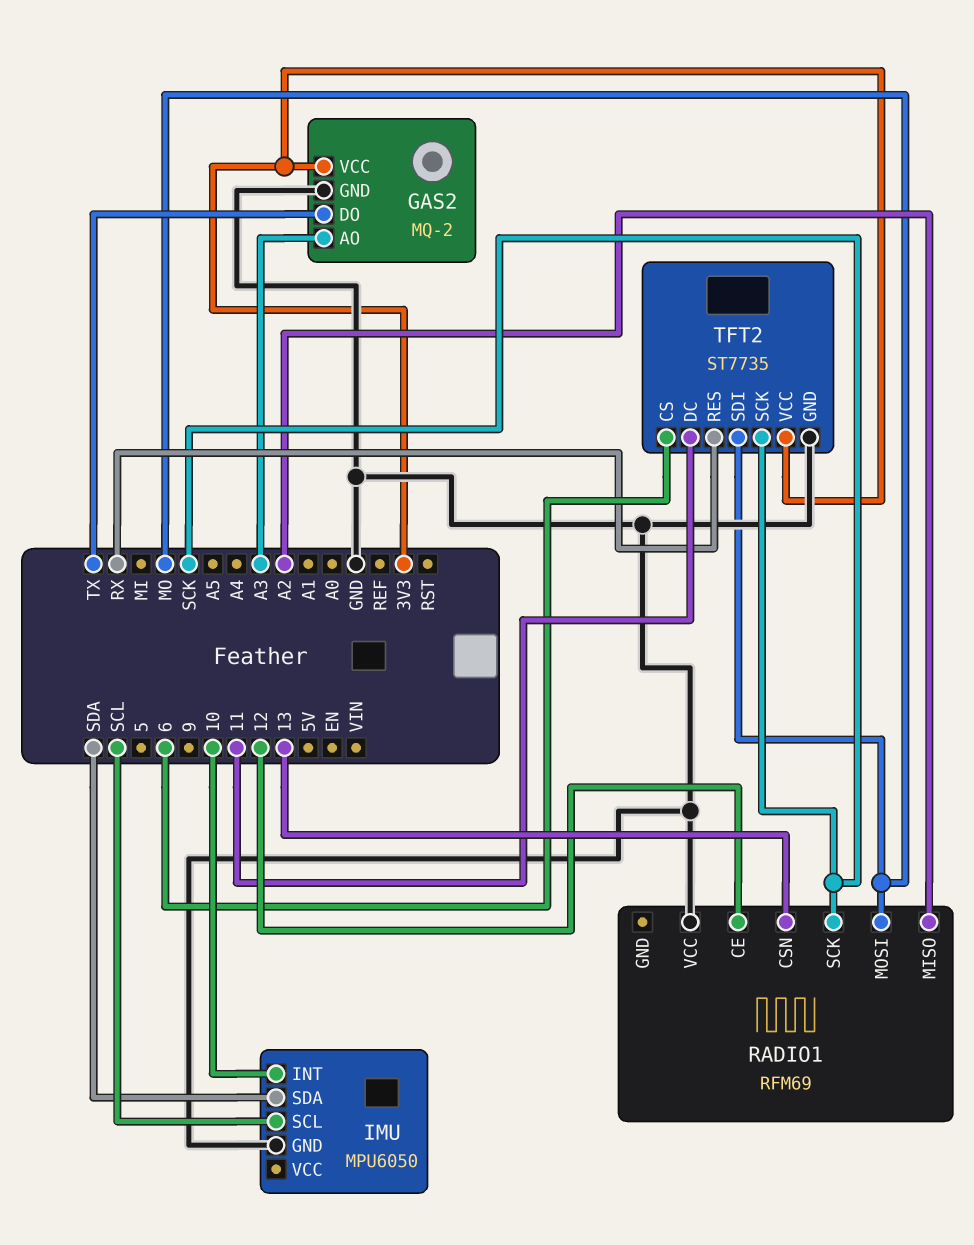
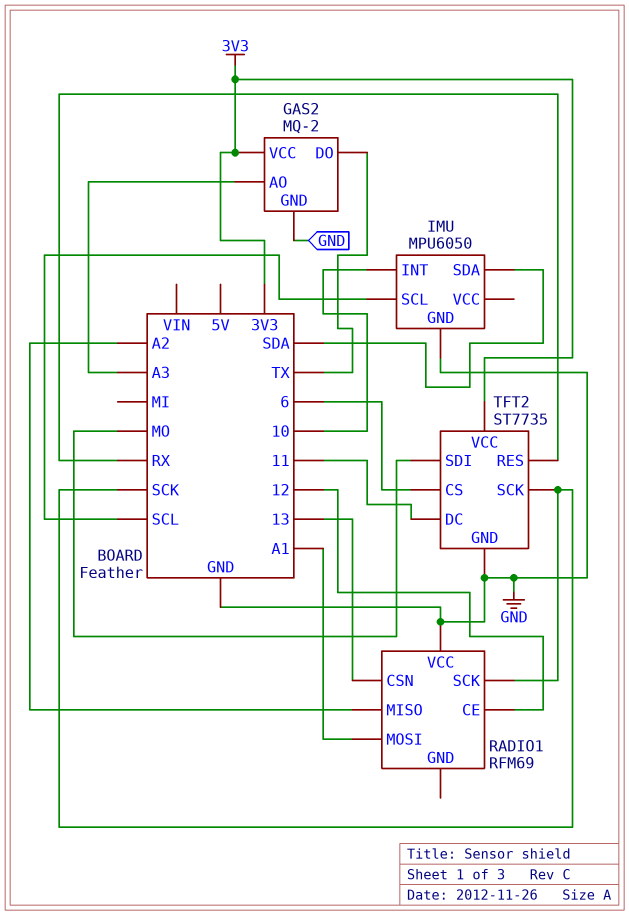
RADIO1 pin MOSI: MO -> A1

